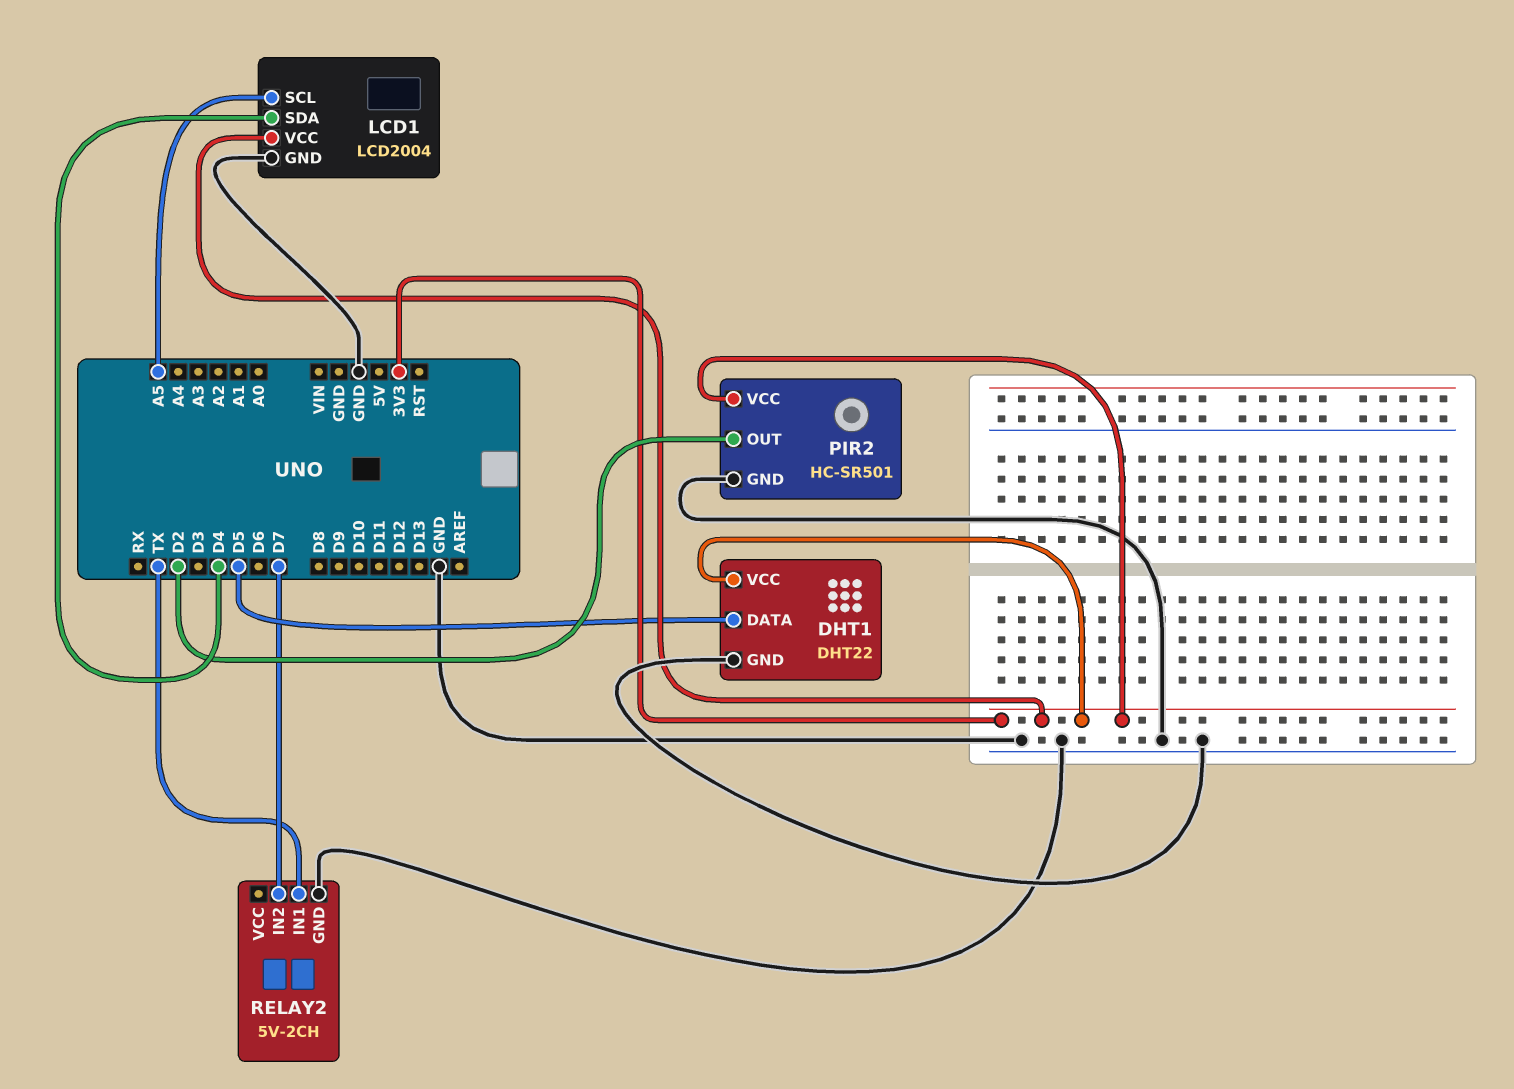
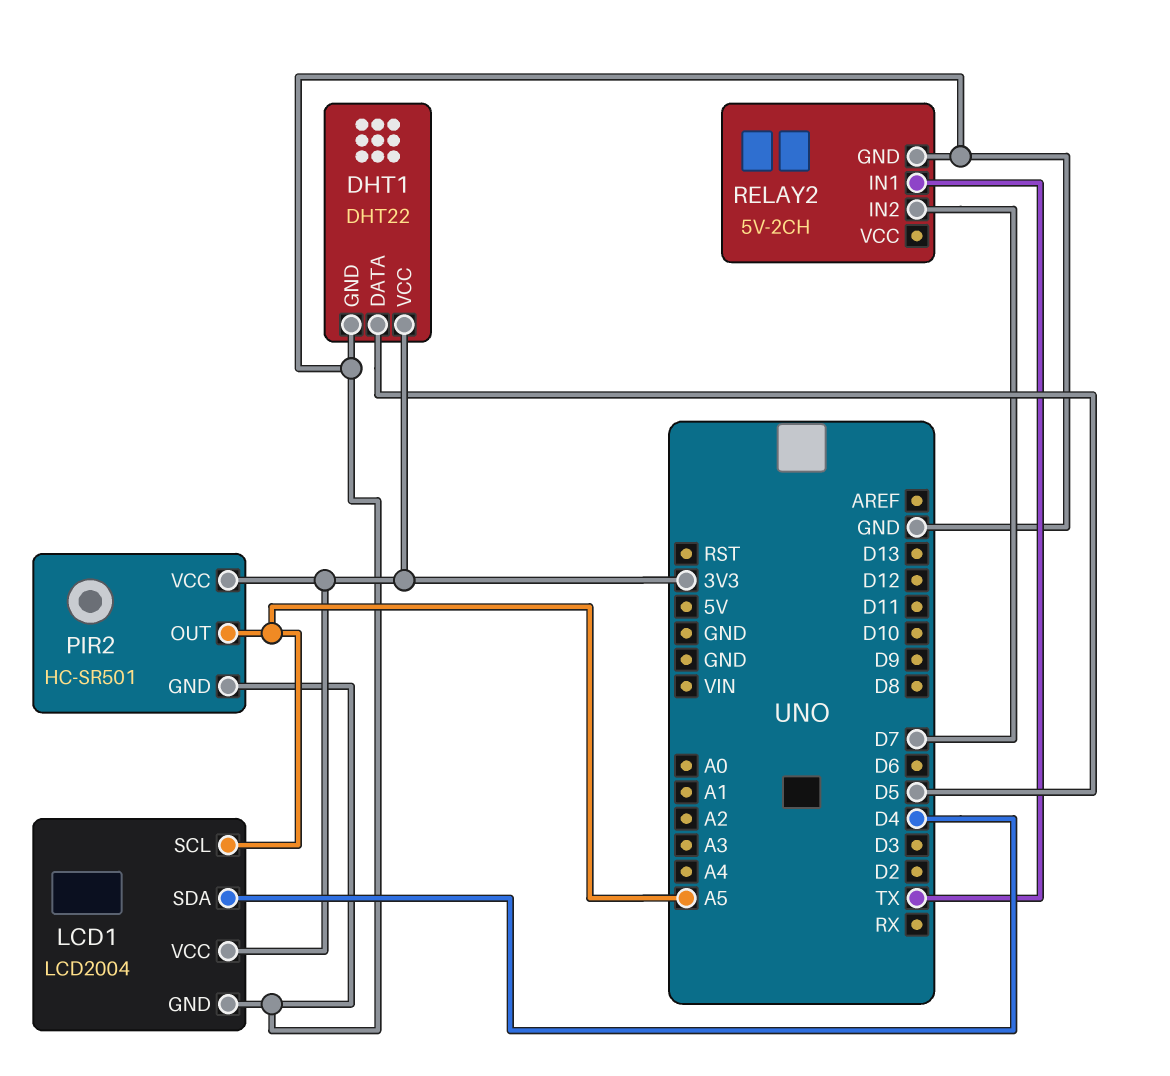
PIR2 pin OUT: D2 -> A5

